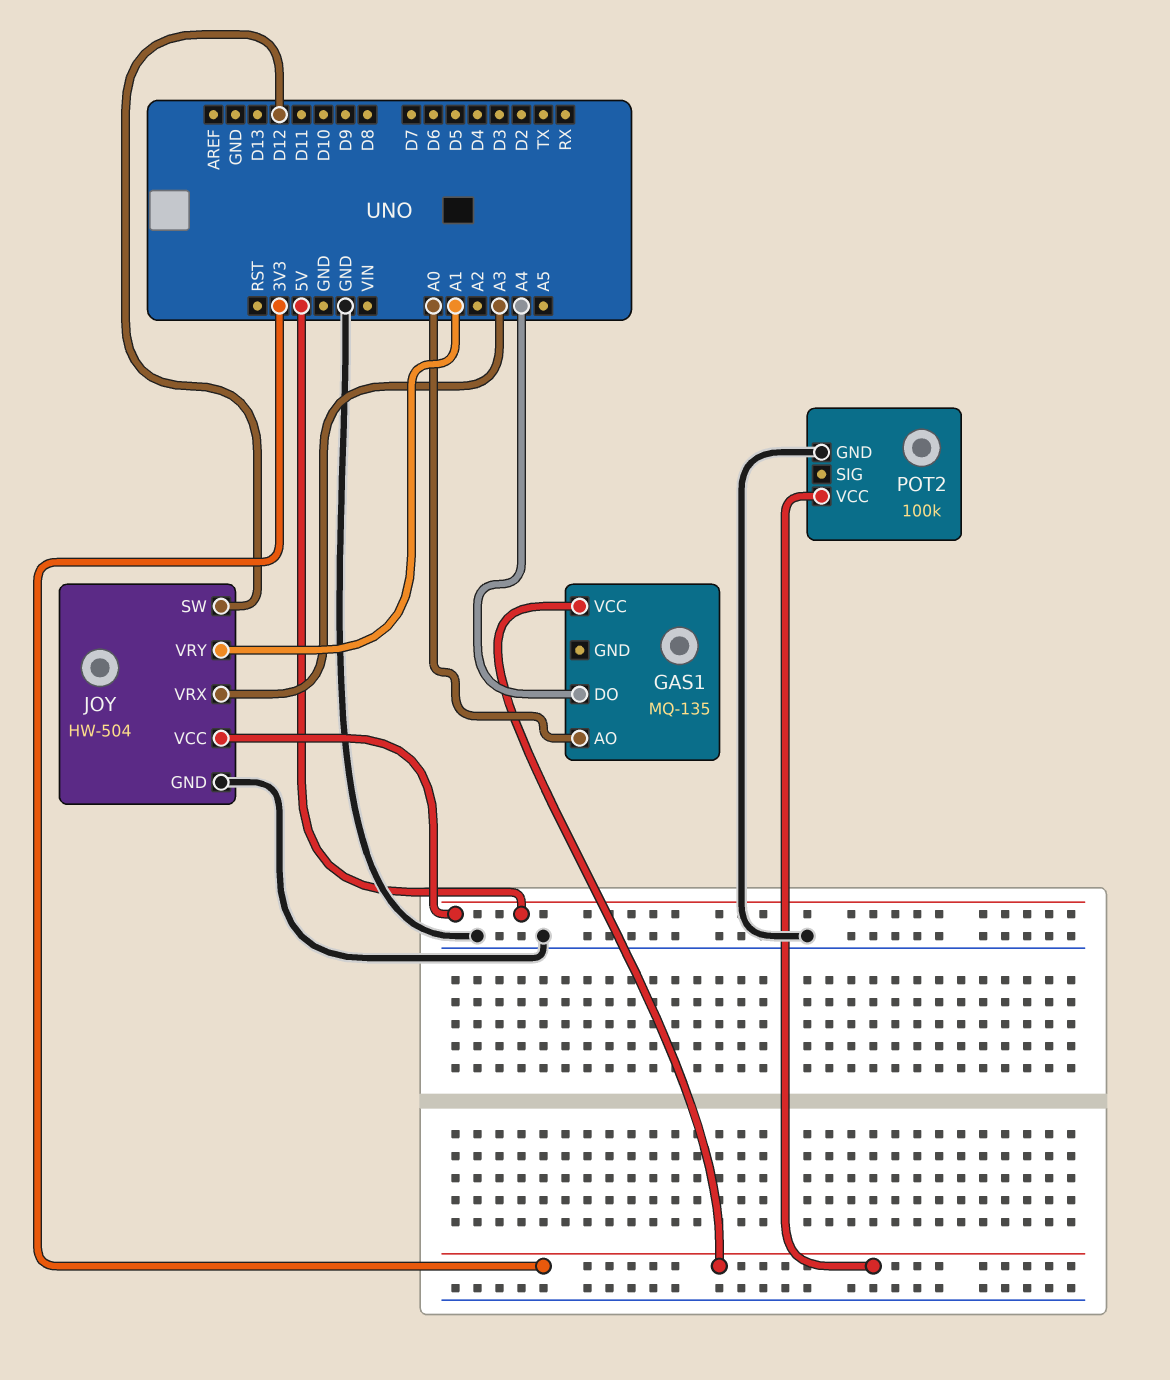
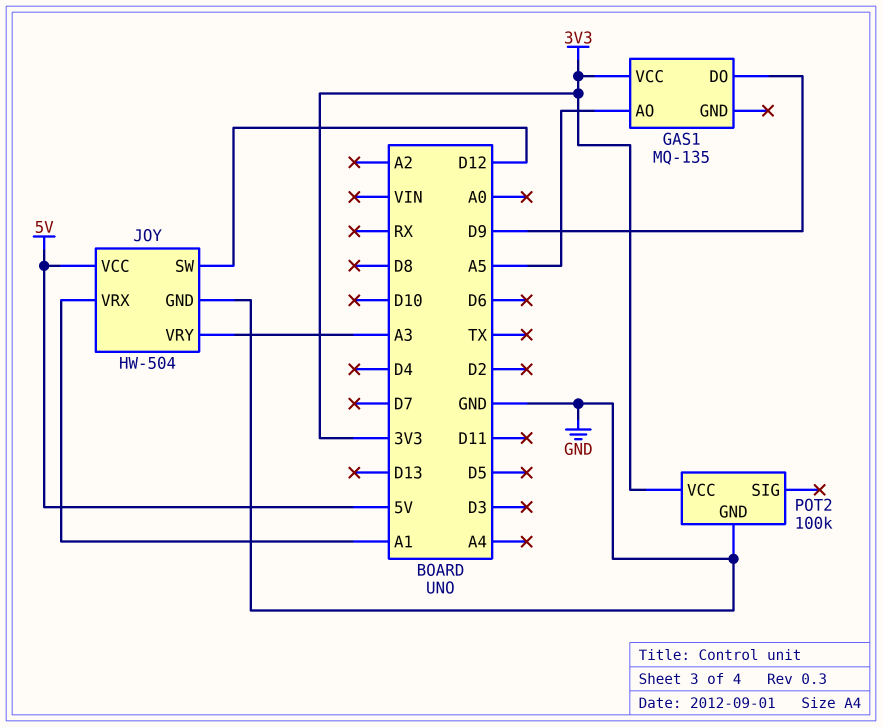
GAS1 pin AO: A0 -> A5
GAS1 pin DO: A4 -> D9
JOY pin VRX: A3 -> A1
JOY pin VRY: A1 -> A3

